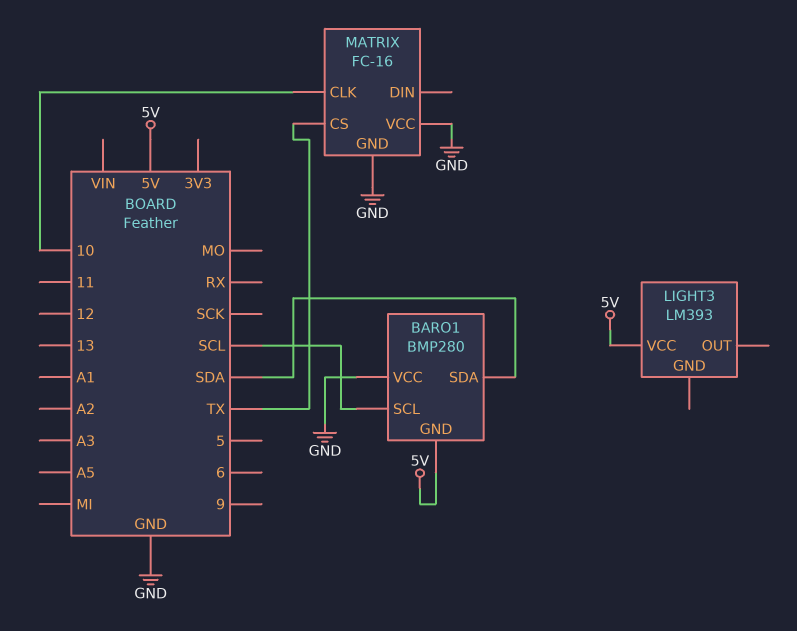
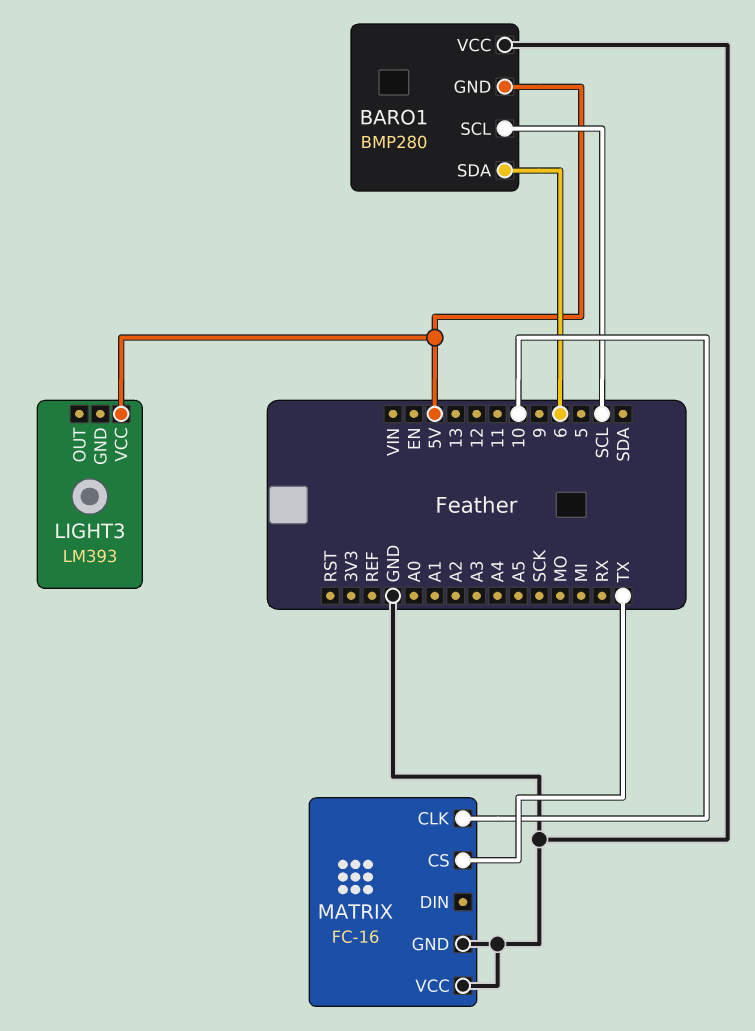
BARO1 pin SDA: SDA -> 6

